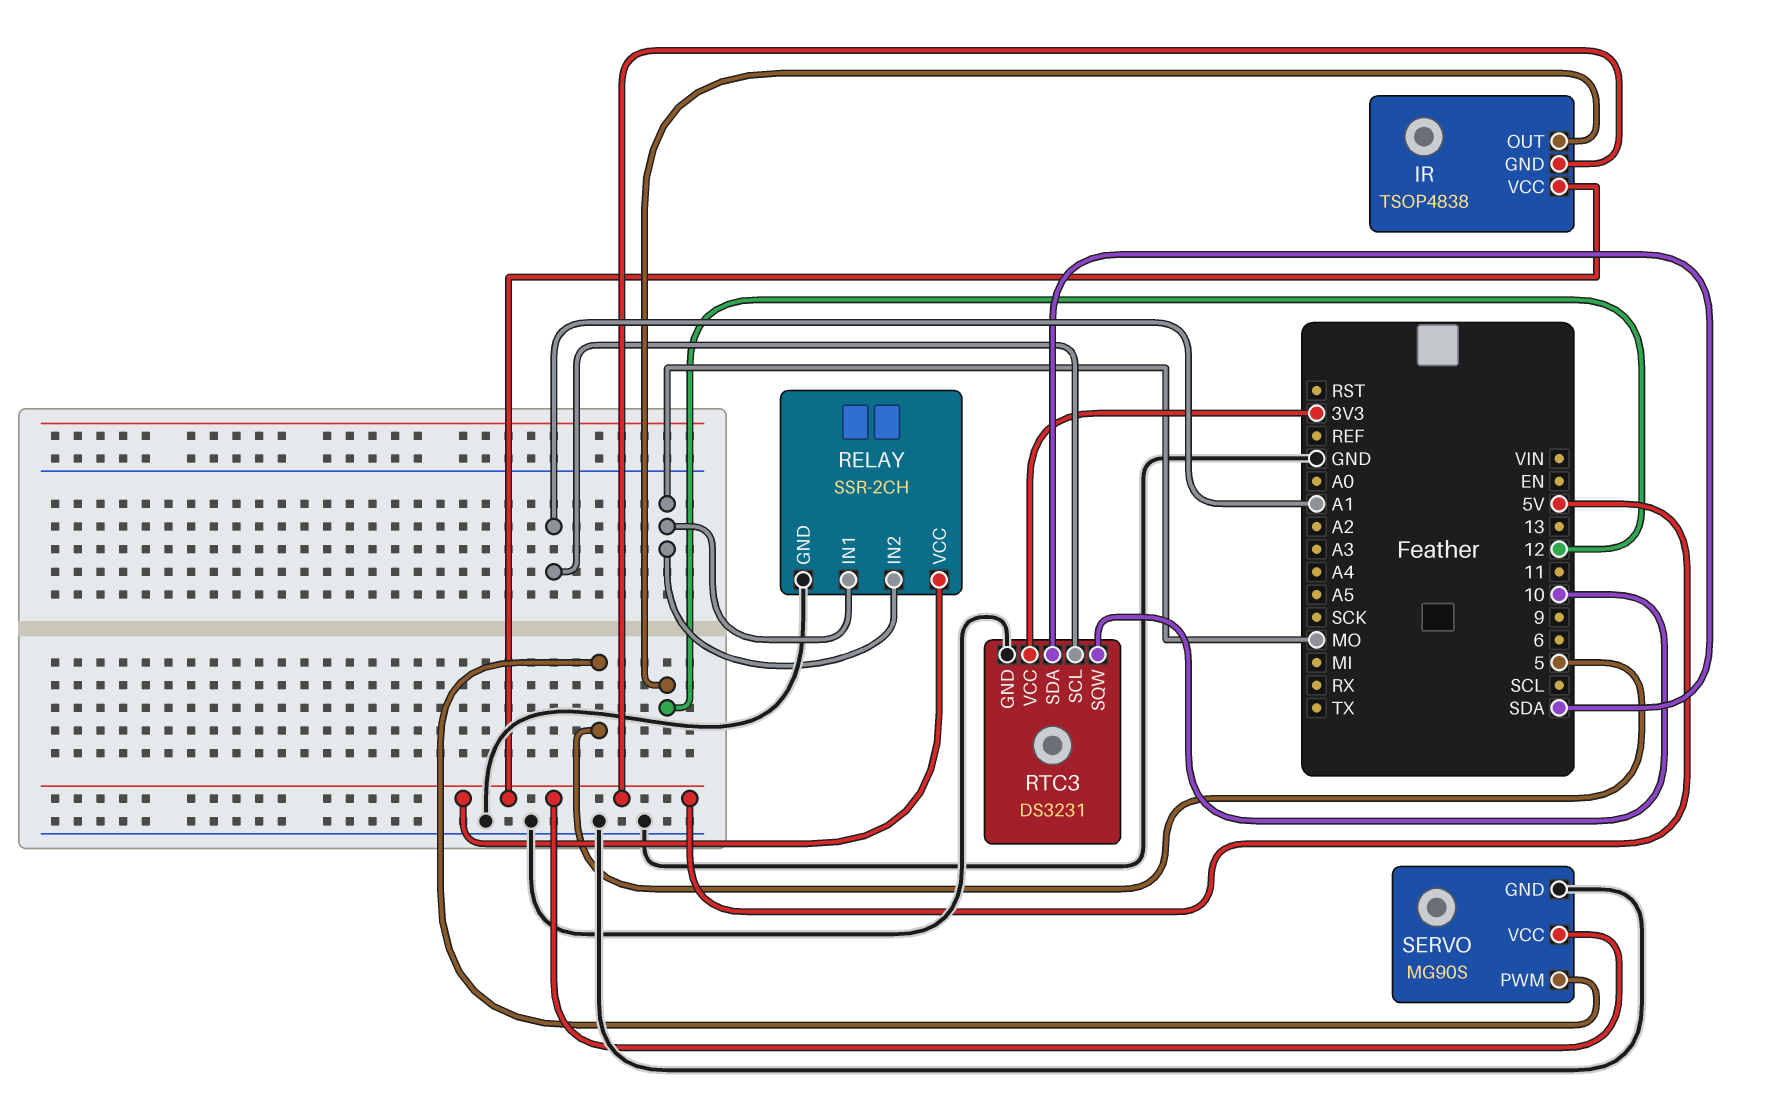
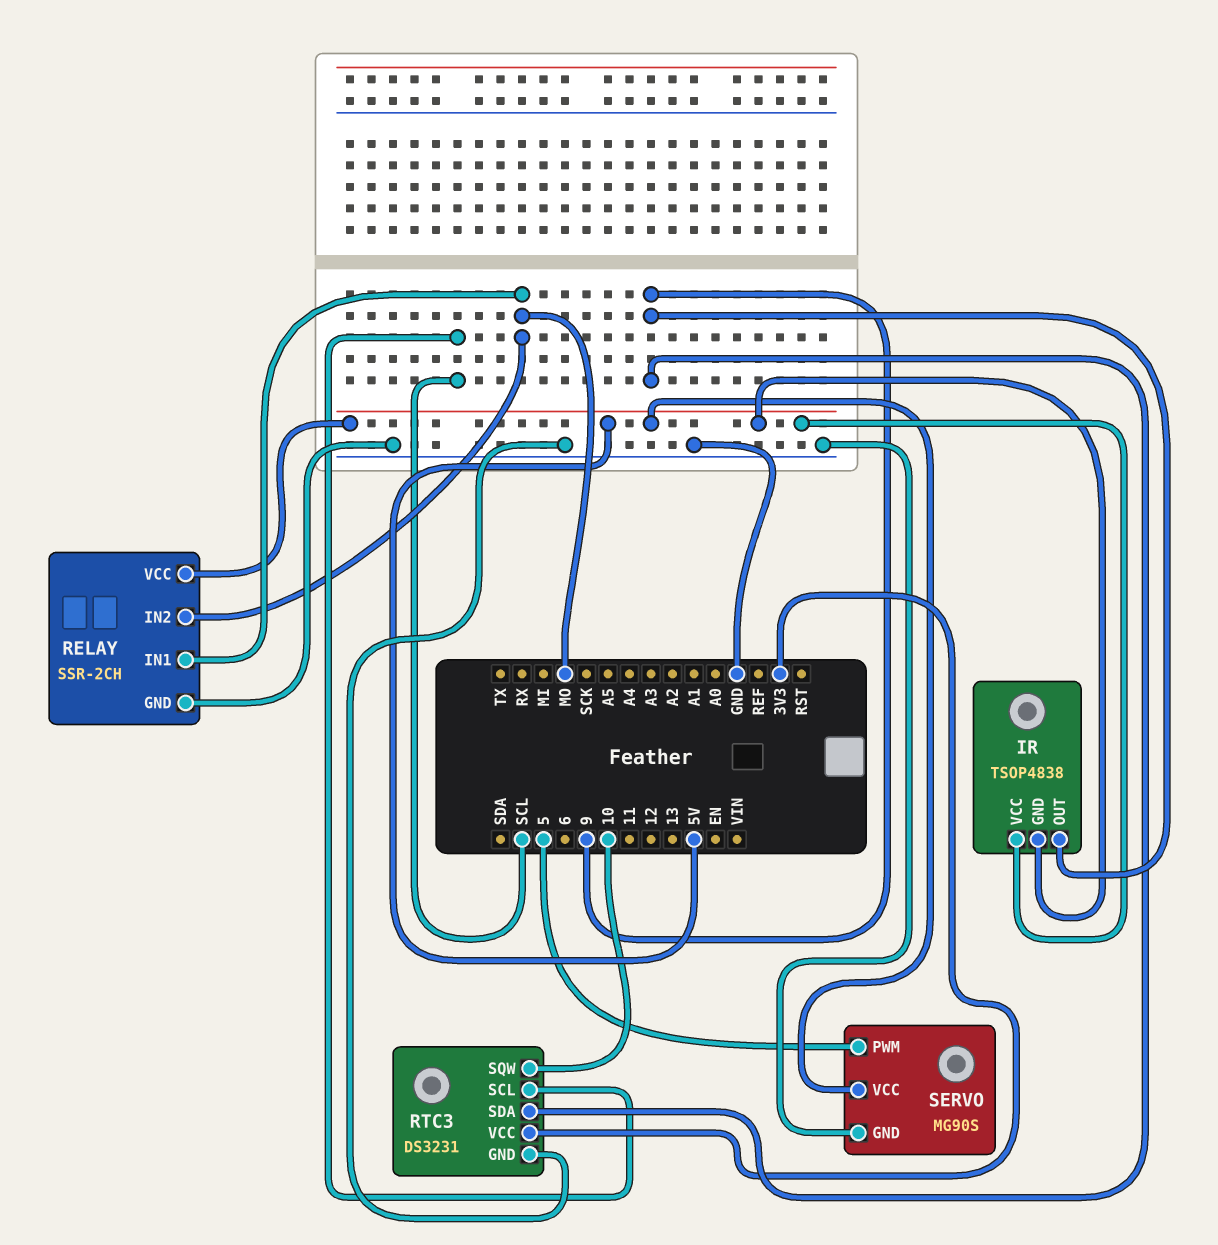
IR pin OUT: 12 -> 9
RTC3 pin SCL: A1 -> SCL
RTC3 pin SDA: SDA -> 9

